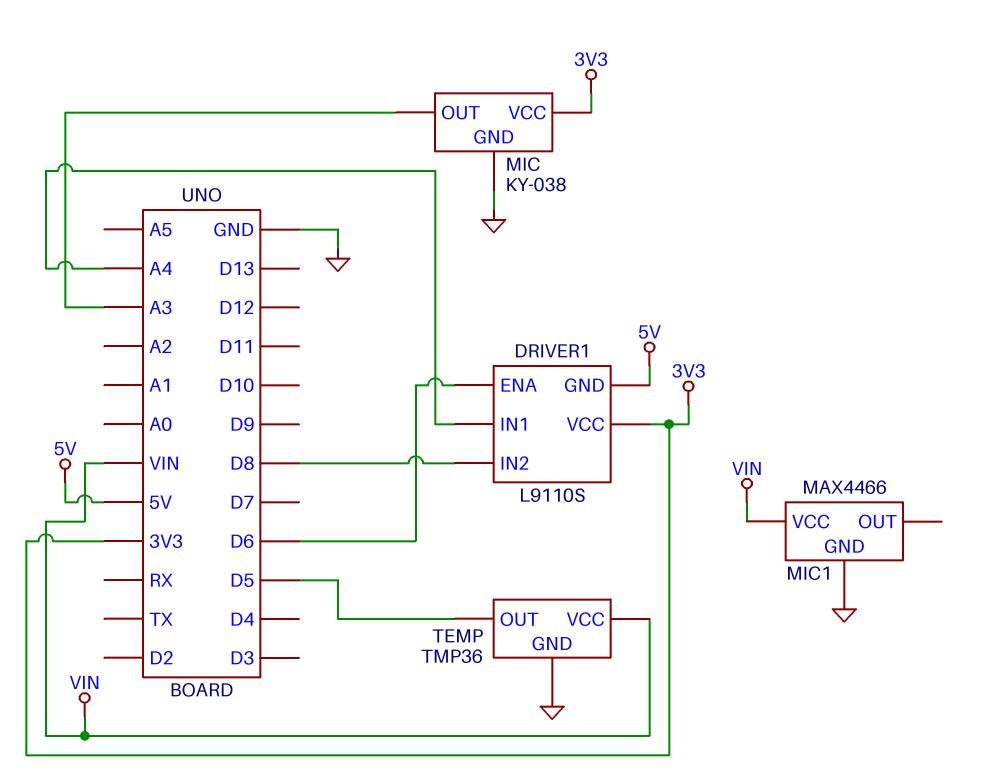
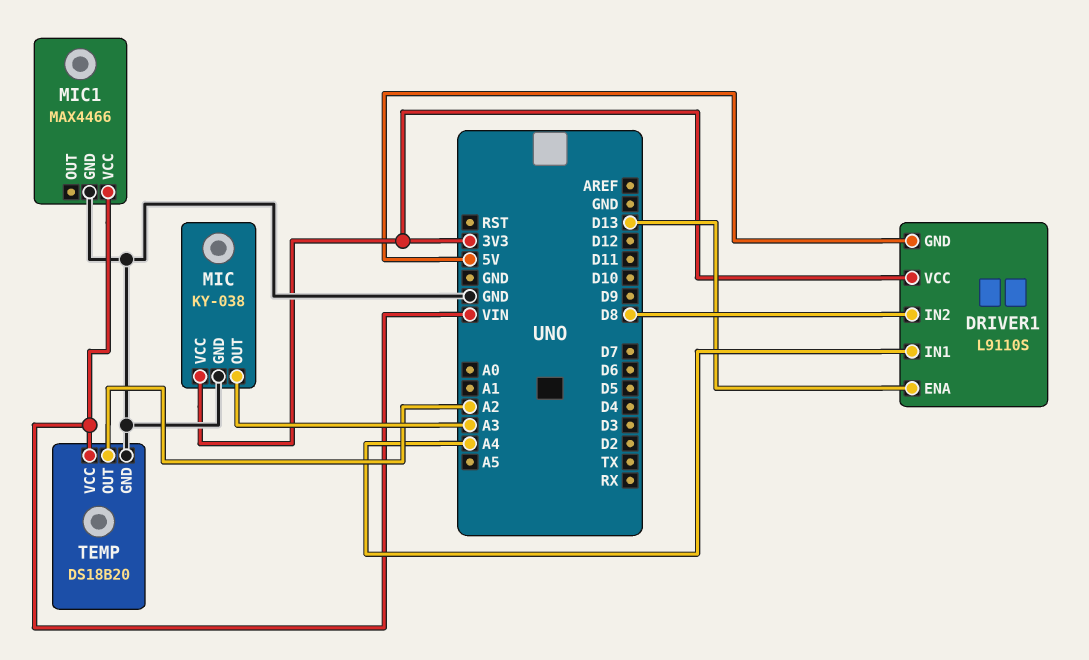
DRIVER1 pin ENA: D6 -> D13
TEMP: TMP36 -> DS18B20
TEMP pin OUT: D5 -> A2

